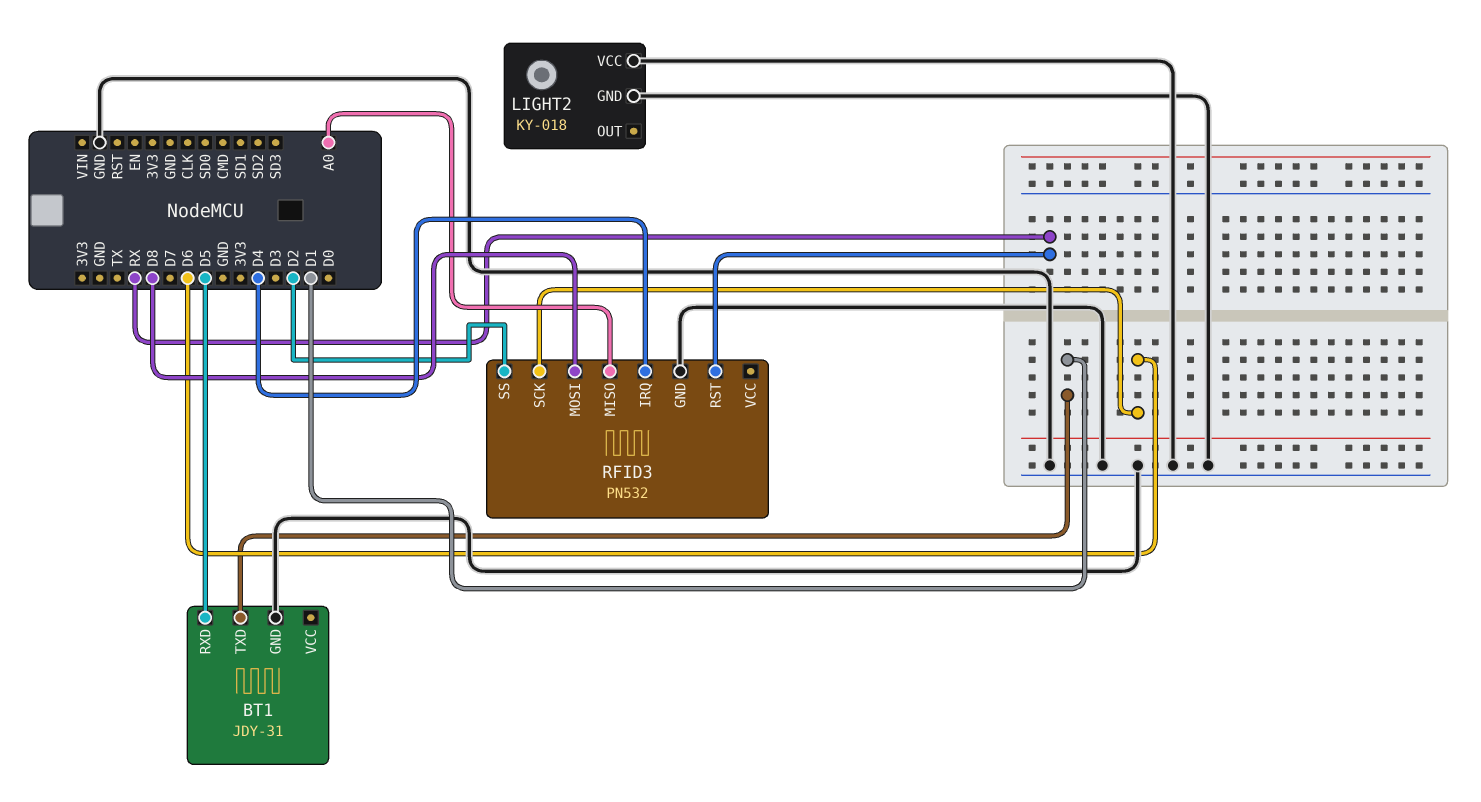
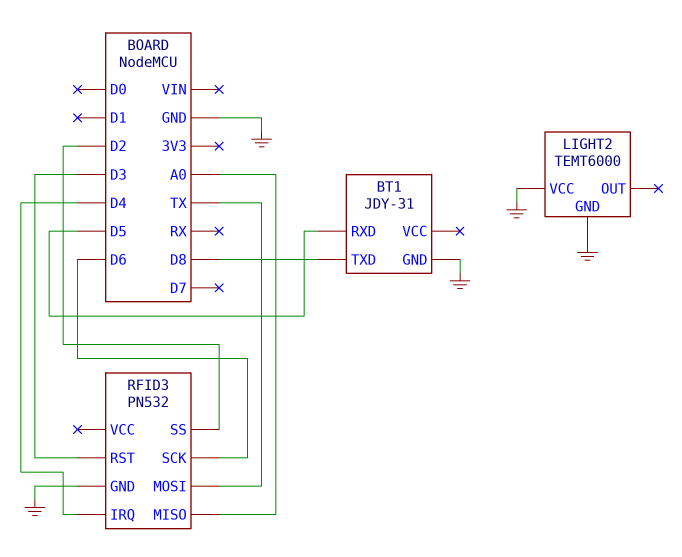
BT1 pin TXD: D1 -> D8
LIGHT2: KY-018 -> TEMT6000
RFID3 pin MOSI: D8 -> TX
RFID3 pin RST: RX -> D3

